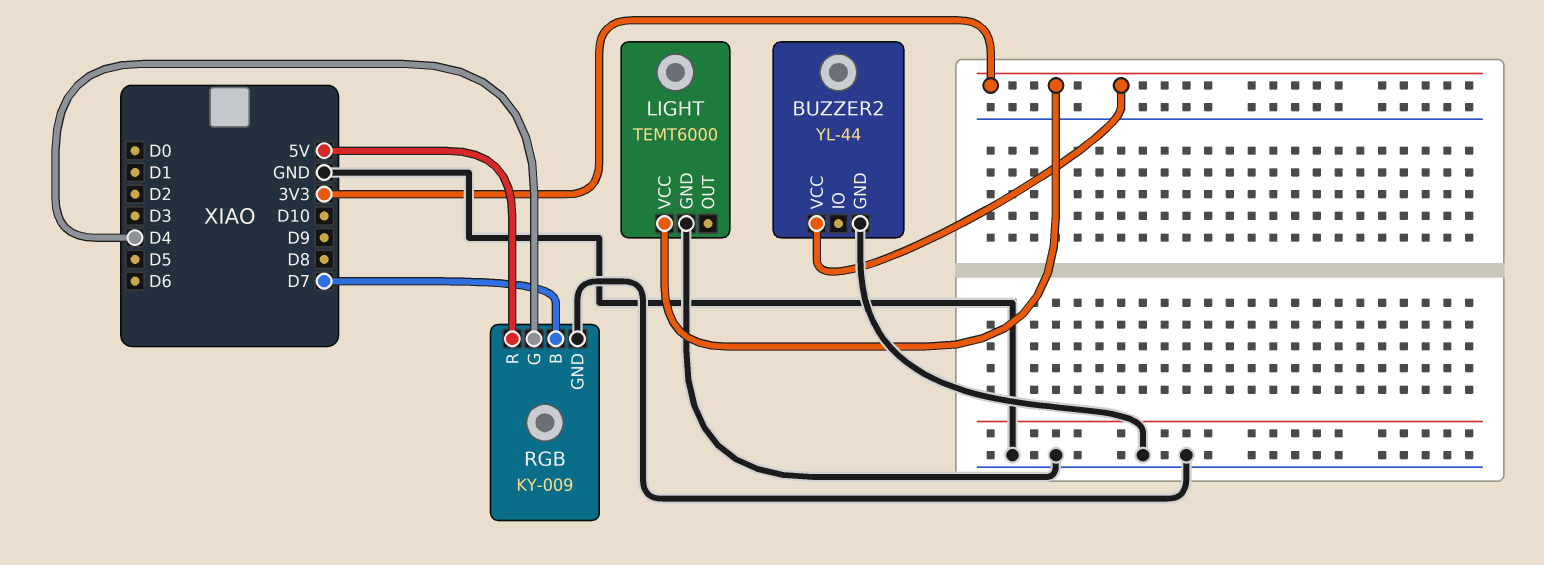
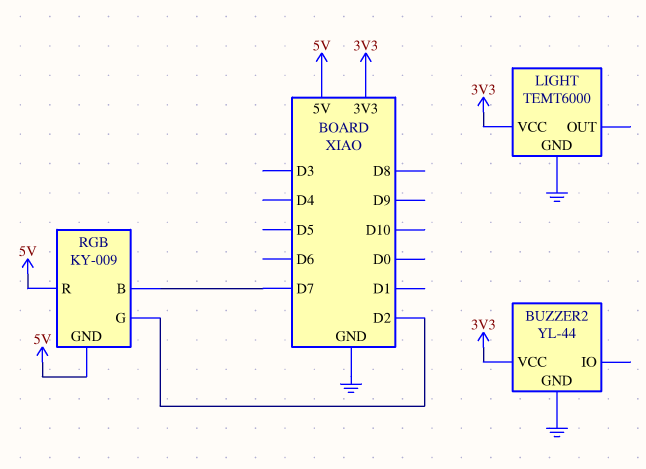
RGB pin G: D4 -> D2
RGB pin GND: GND -> 5V

